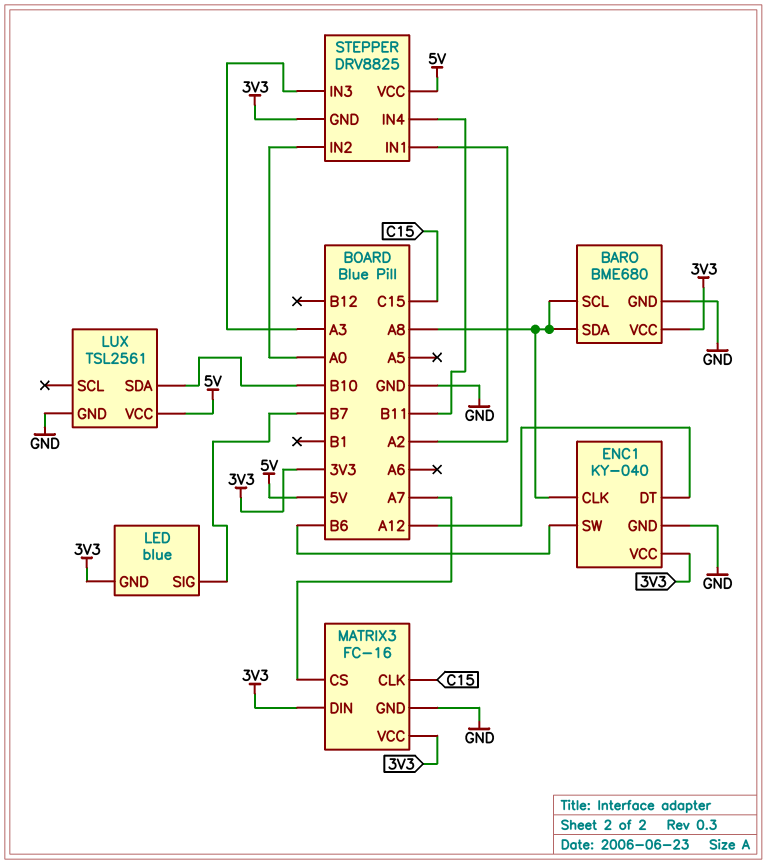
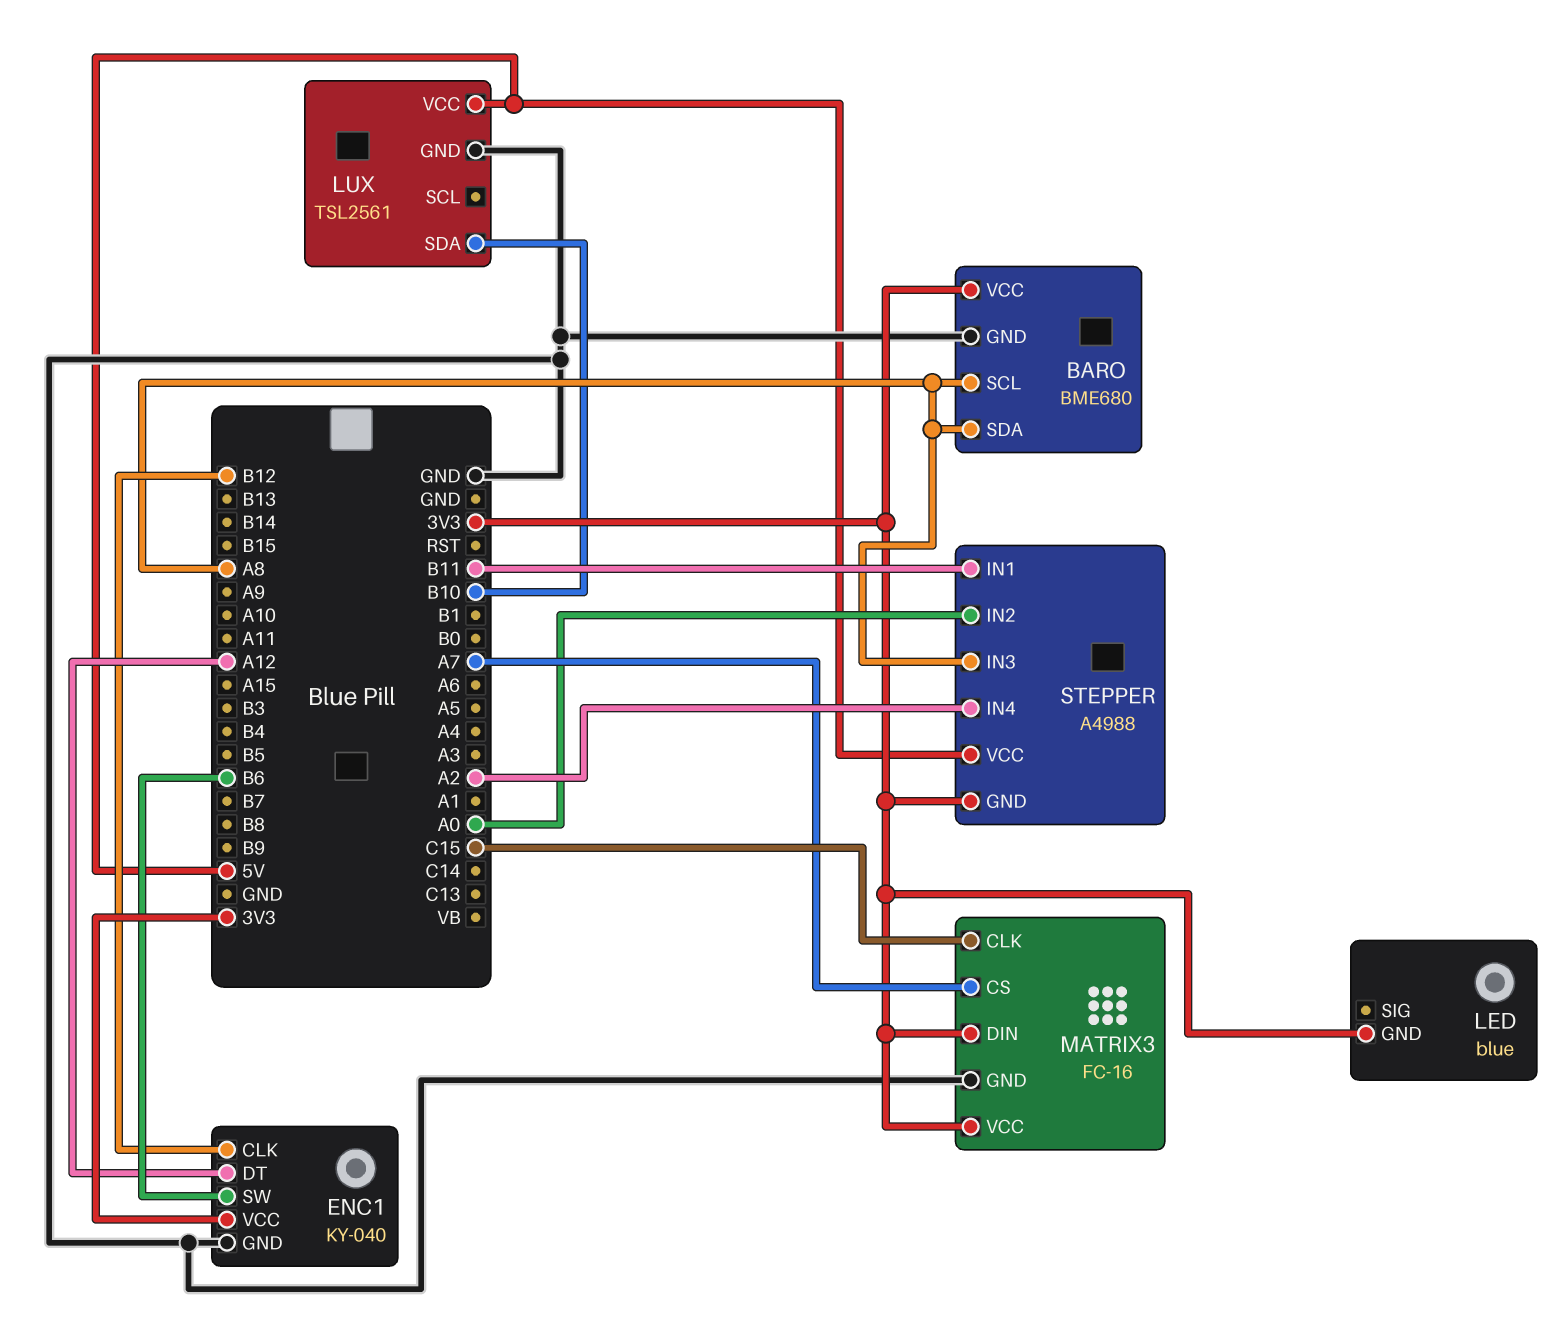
ENC1 pin CLK: A8 -> B12
LED pin SIG: B7 -> none
STEPPER: DRV8825 -> A4988
STEPPER pin IN1: A2 -> B11
STEPPER pin IN3: A3 -> A8
STEPPER pin IN4: B11 -> A2

